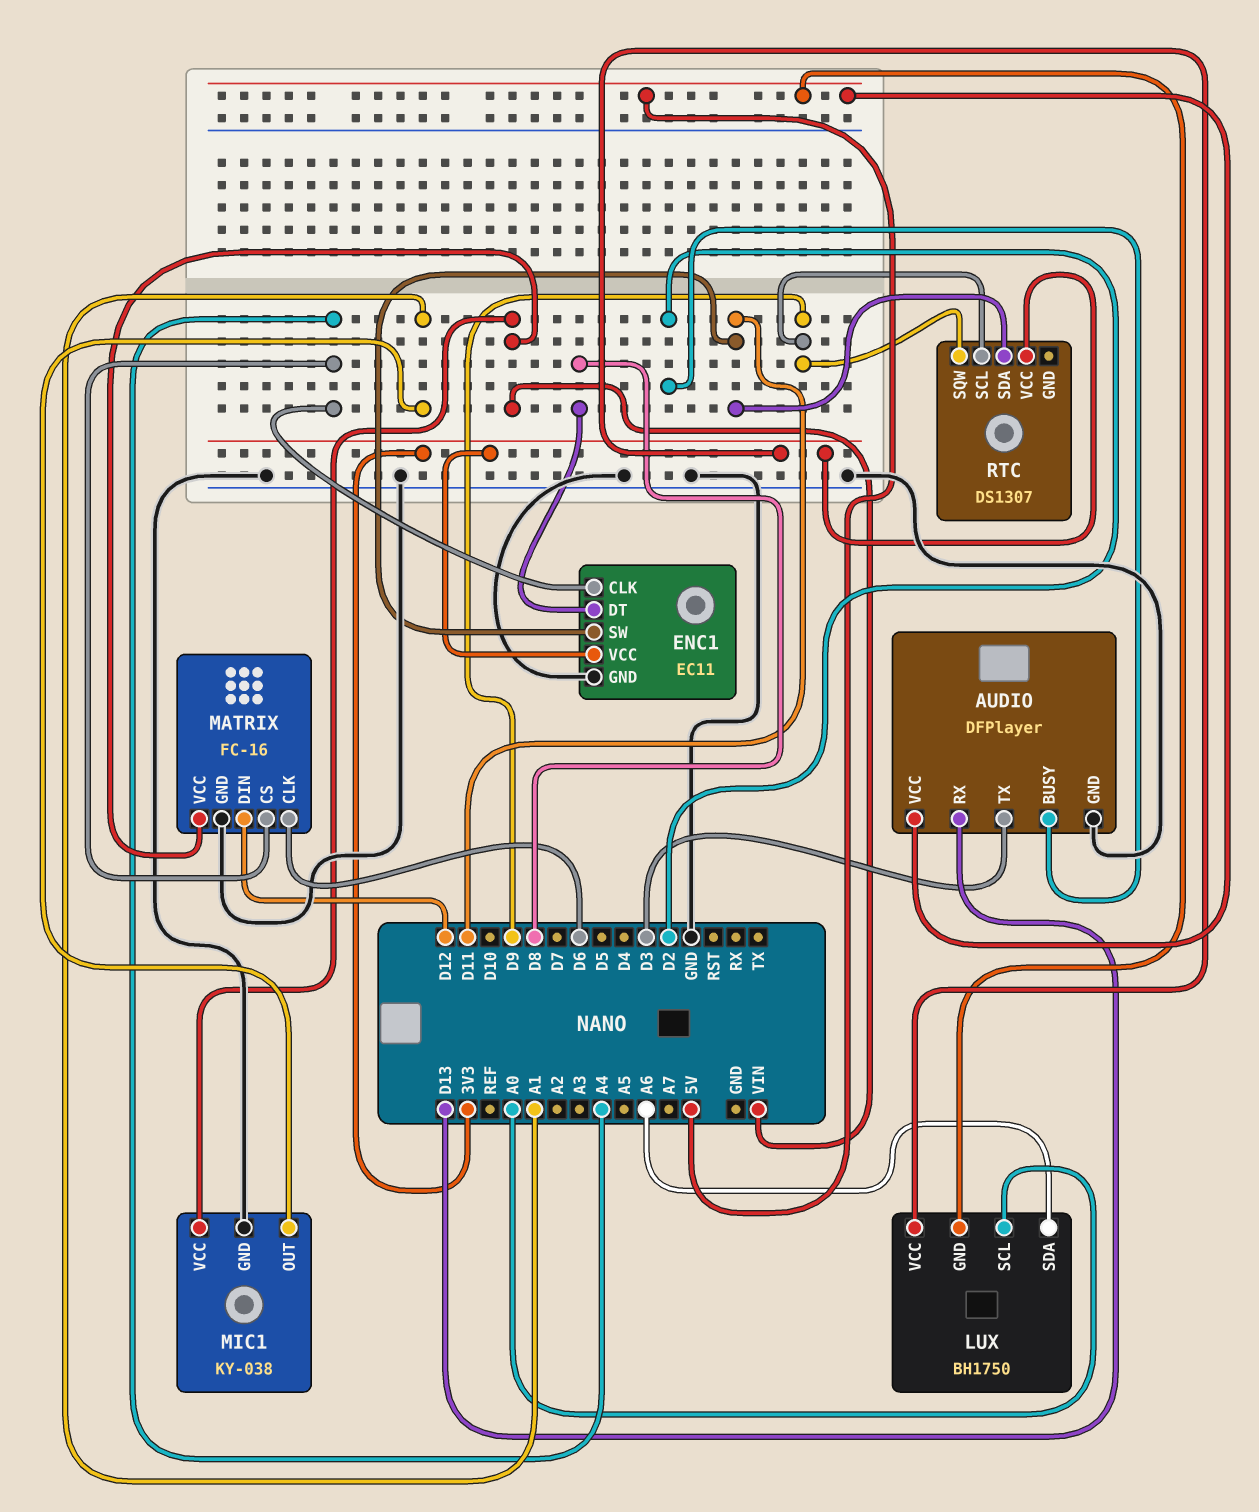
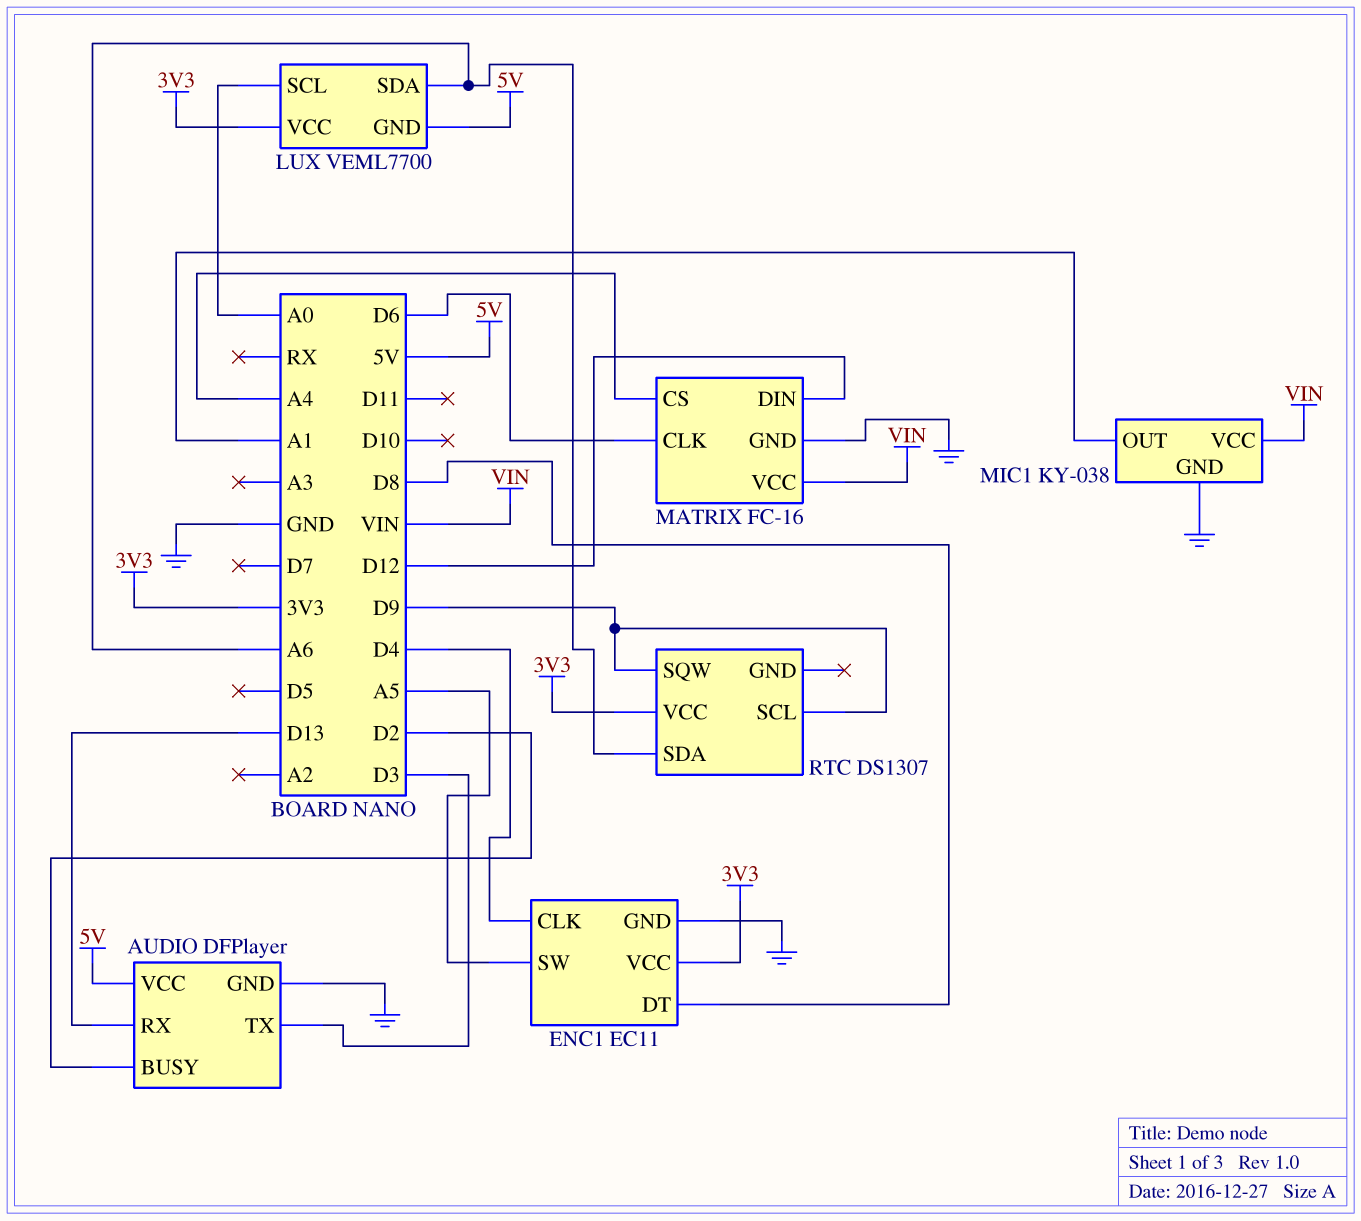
ENC1 pin CLK: A4 -> D4
ENC1 pin SW: D11 -> A5
LUX: BH1750 -> VEML7700
RTC pin SDA: D11 -> A6

